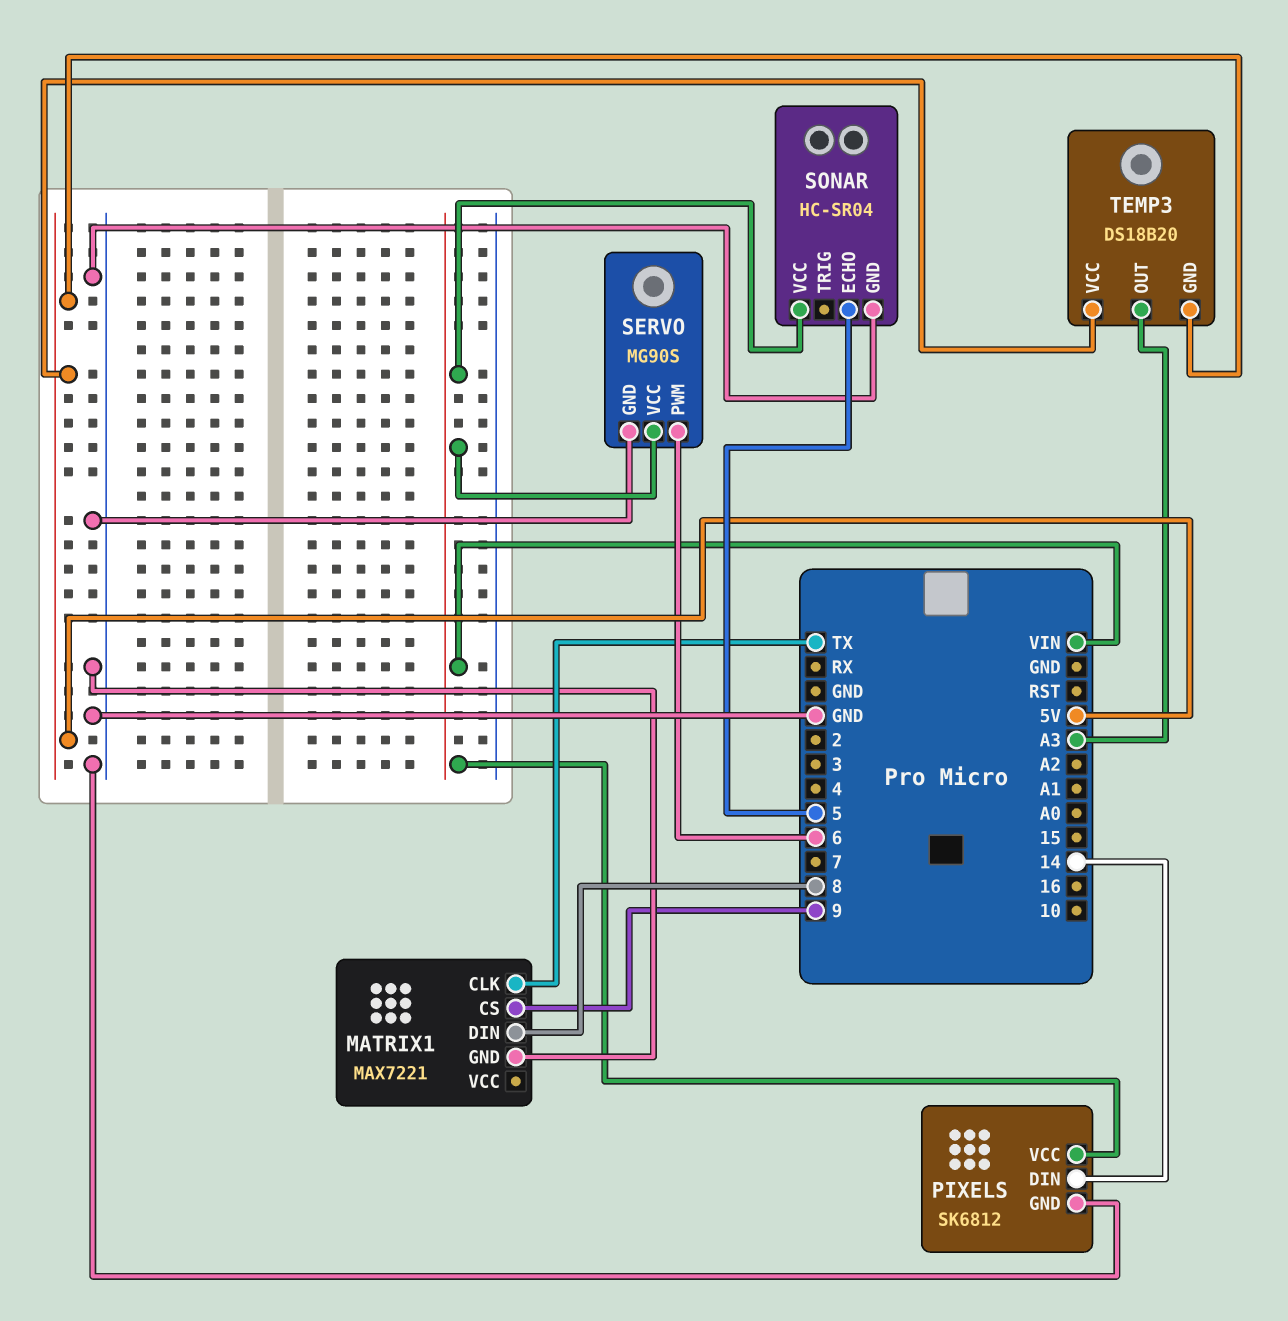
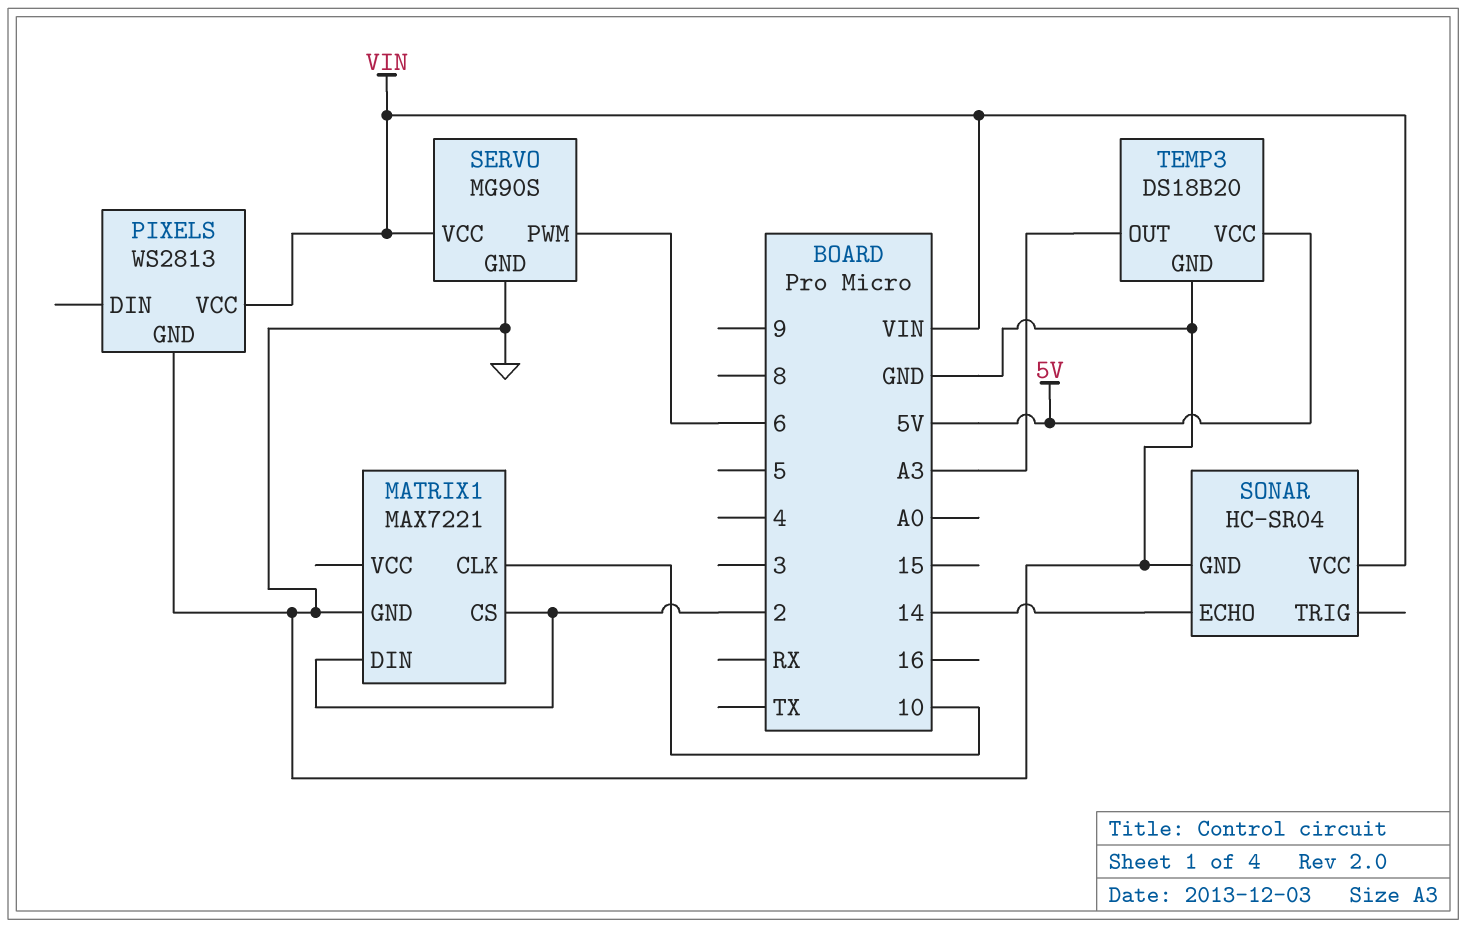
MATRIX1 pin CLK: TX -> 10
MATRIX1 pin CS: 9 -> 2
MATRIX1 pin DIN: 8 -> 2
PIXELS: SK6812 -> WS2813
PIXELS pin DIN: 14 -> none
SONAR pin ECHO: 5 -> 14
TEMP3 pin GND: 5V -> GND

